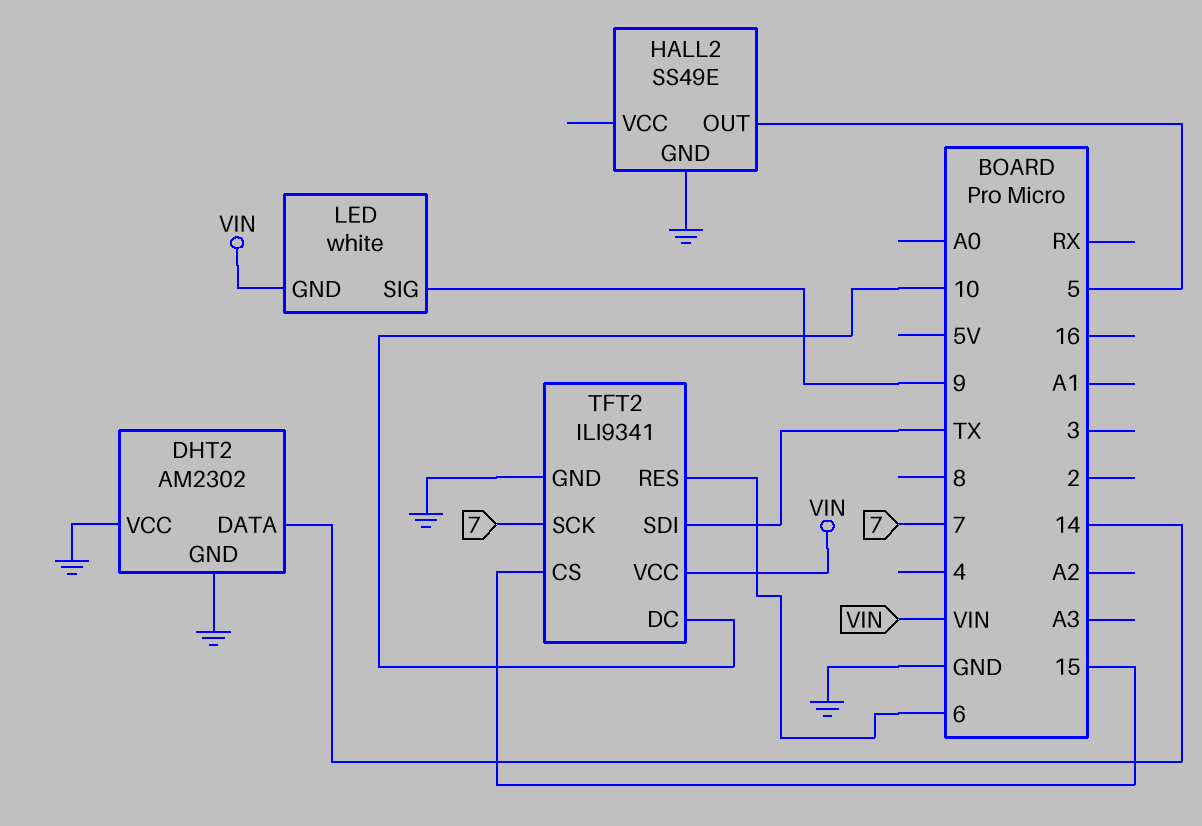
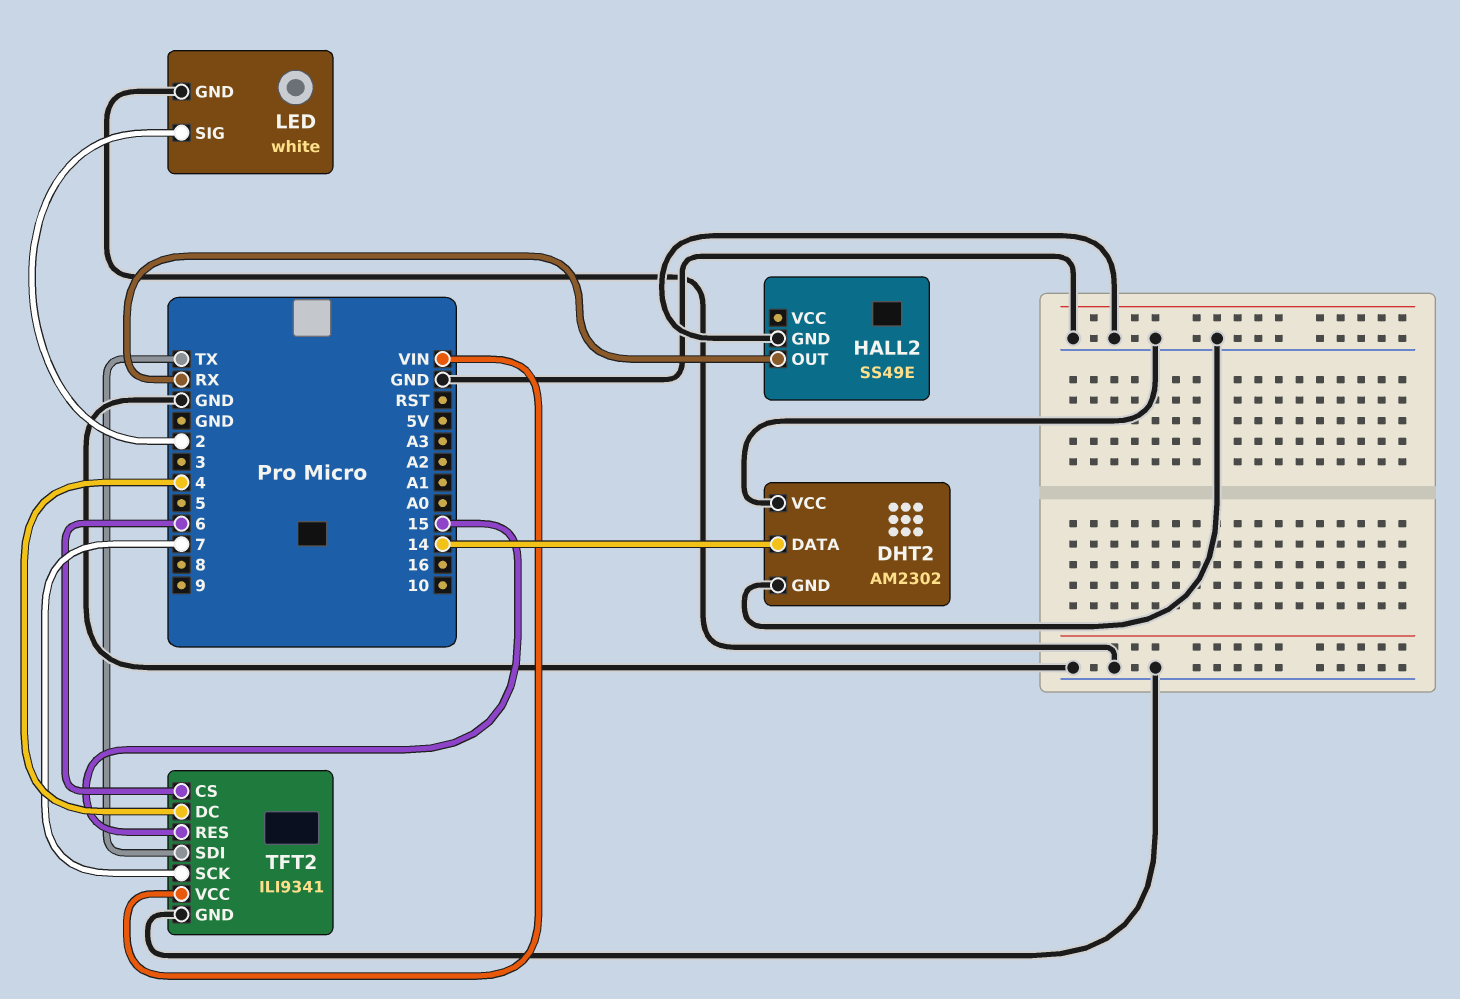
HALL2 pin OUT: 5 -> RX
LED pin GND: VIN -> GND
LED pin SIG: 9 -> 2
TFT2 pin CS: 15 -> 6
TFT2 pin DC: 10 -> 4
TFT2 pin RES: 6 -> 15

